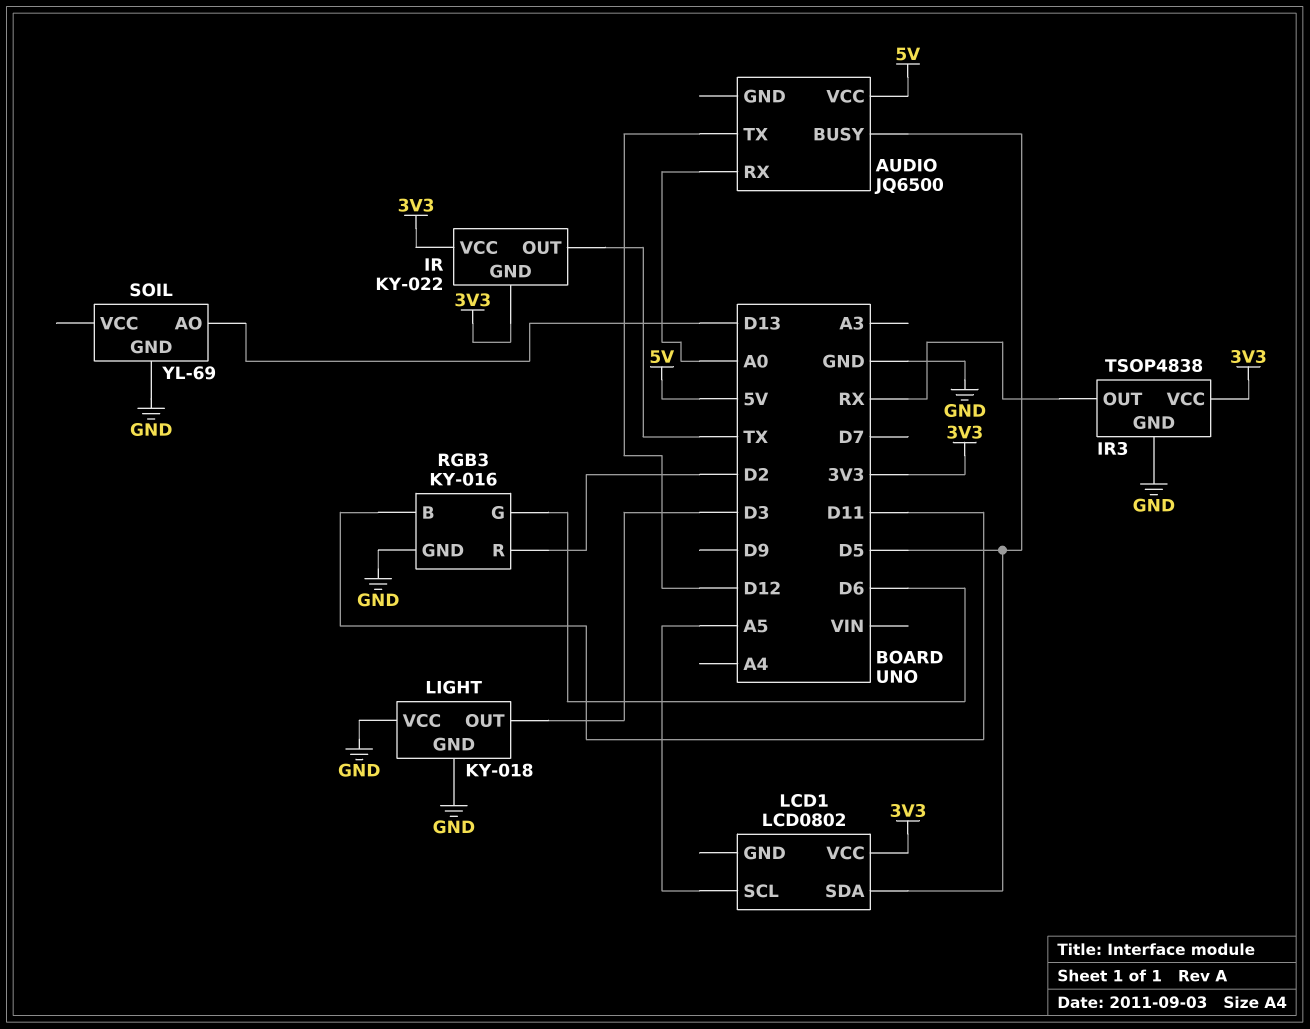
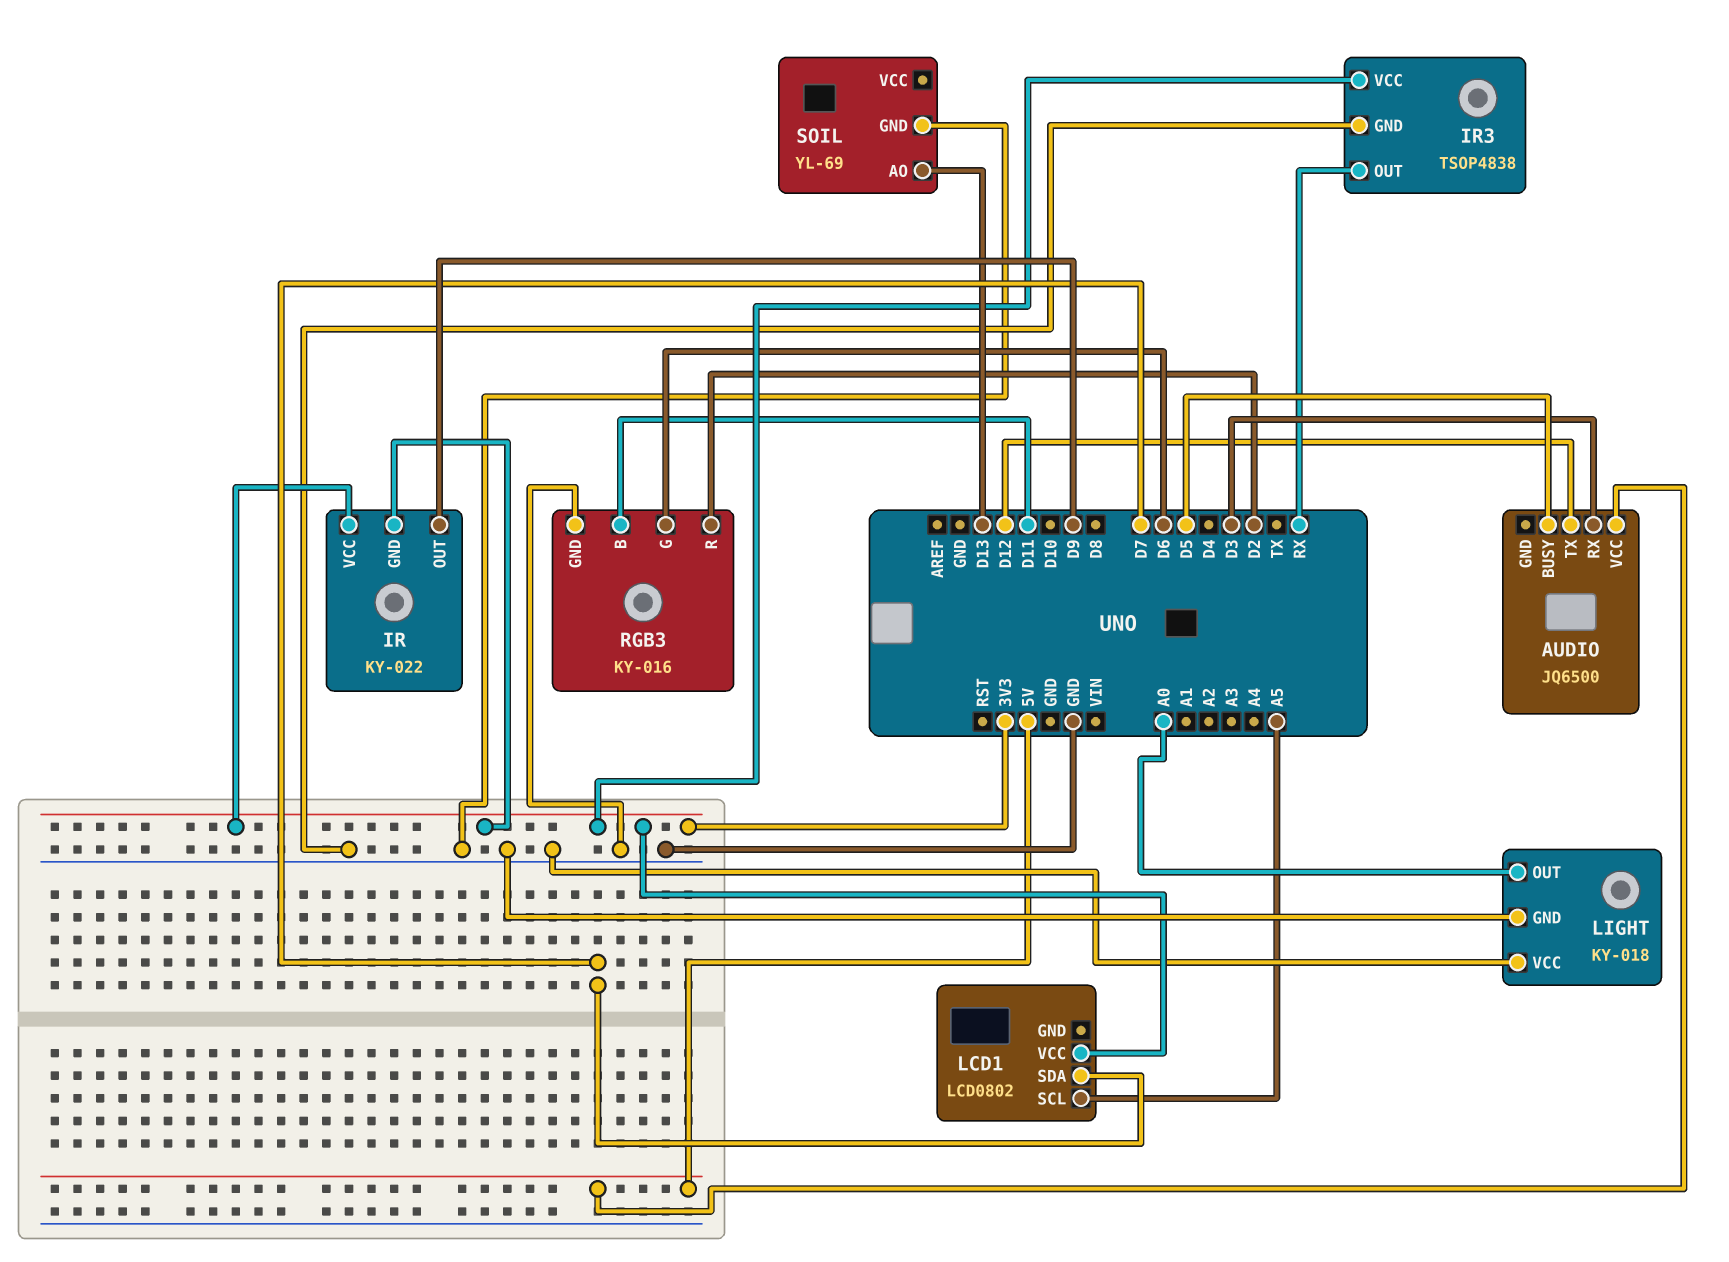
AUDIO pin RX: A0 -> D3
IR pin OUT: TX -> D9
LCD1 pin SDA: D5 -> D7
LIGHT pin OUT: D3 -> A0

